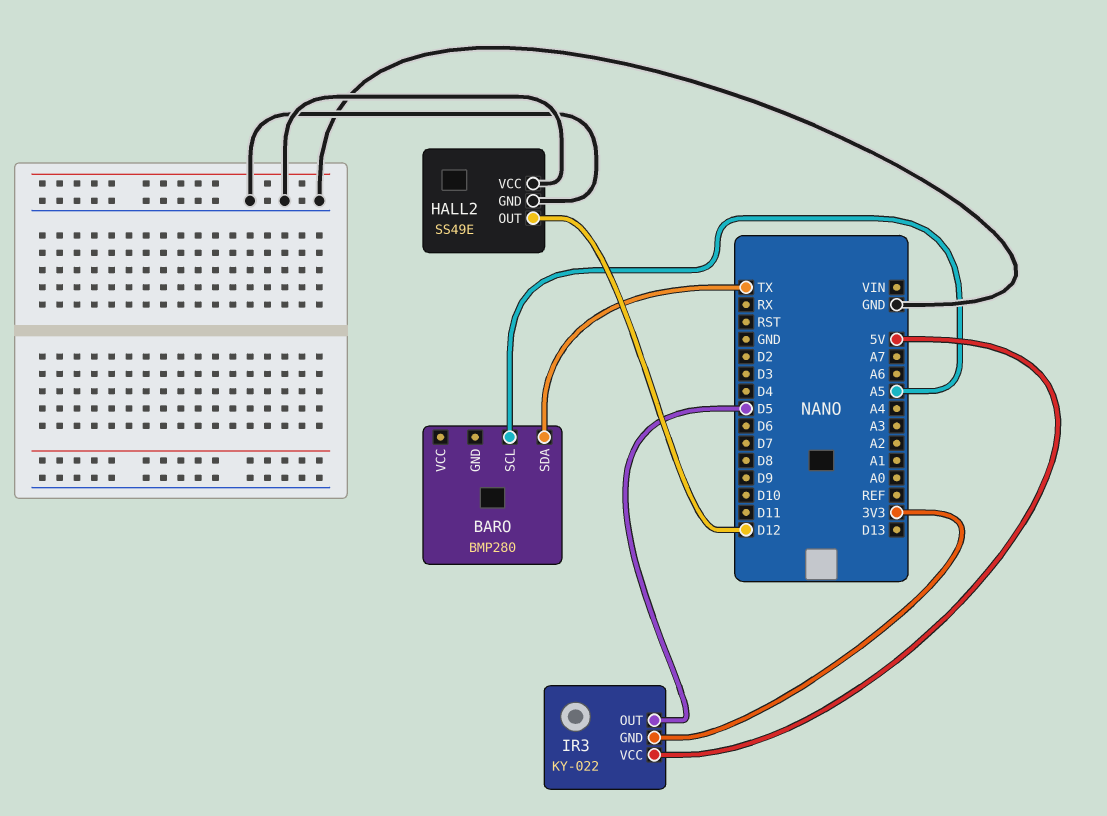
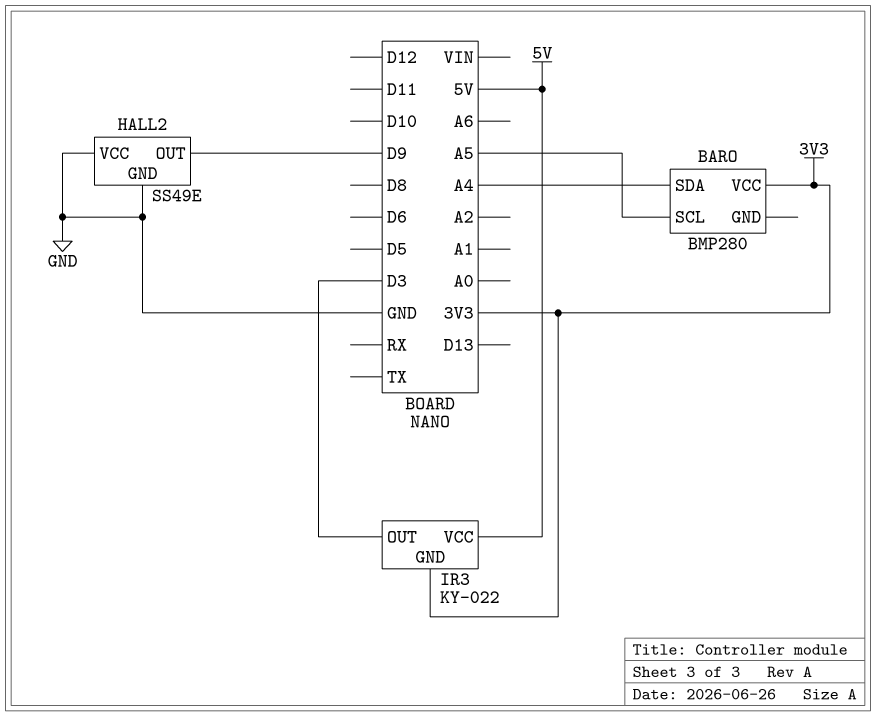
BARO pin SDA: TX -> A4
BARO pin VCC: none -> 3V3
HALL2 pin OUT: D12 -> D9
IR3 pin OUT: D5 -> D3

